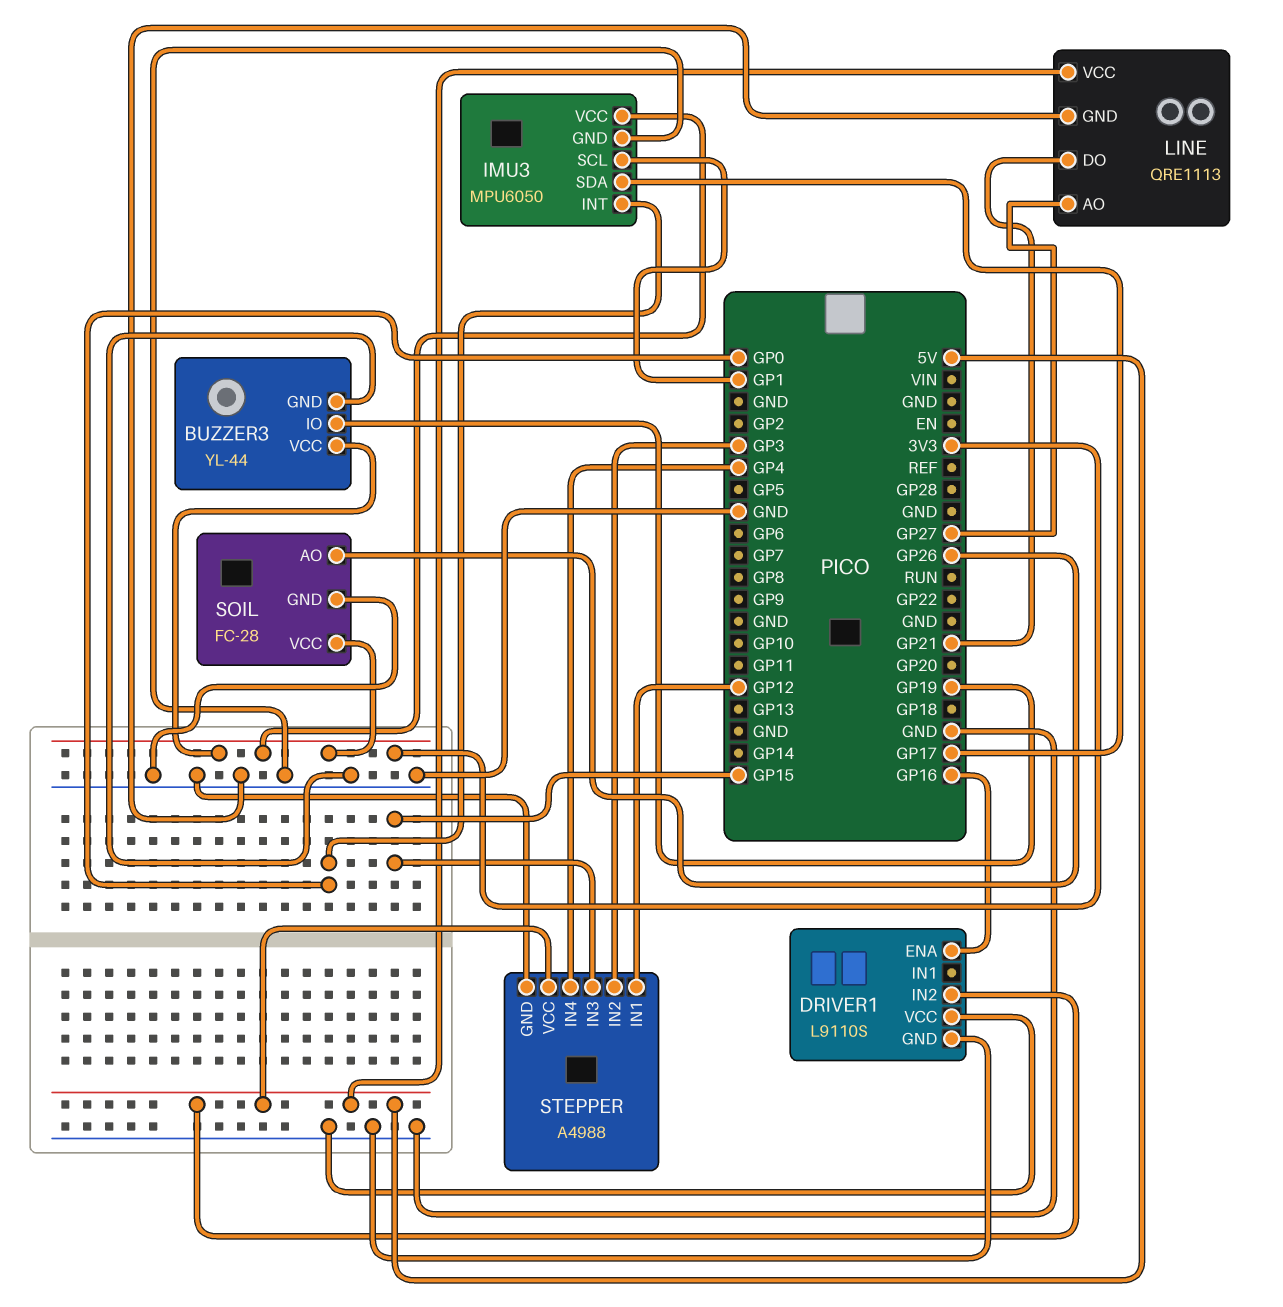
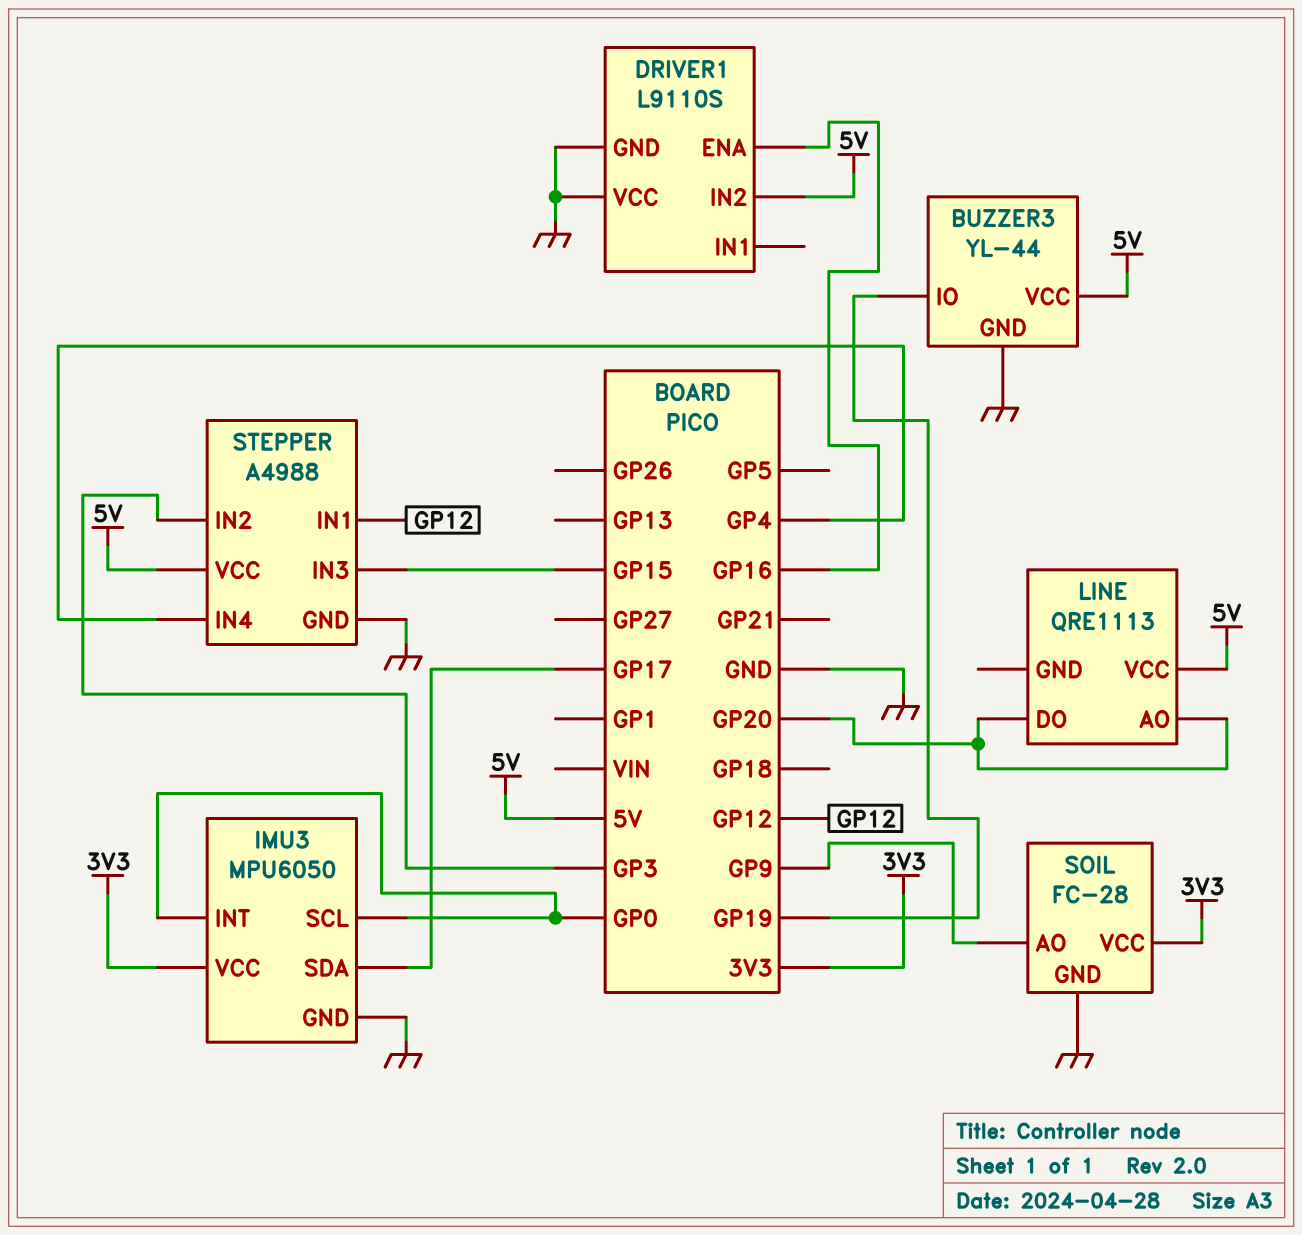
BUZZER3 pin VCC: 3V3 -> 5V
IMU3 pin SCL: GP1 -> GP0
LINE pin AO: GP27 -> GP20
LINE pin DO: GP21 -> GP20
LINE pin GND: GND -> none
SOIL pin AO: GP26 -> GP9

